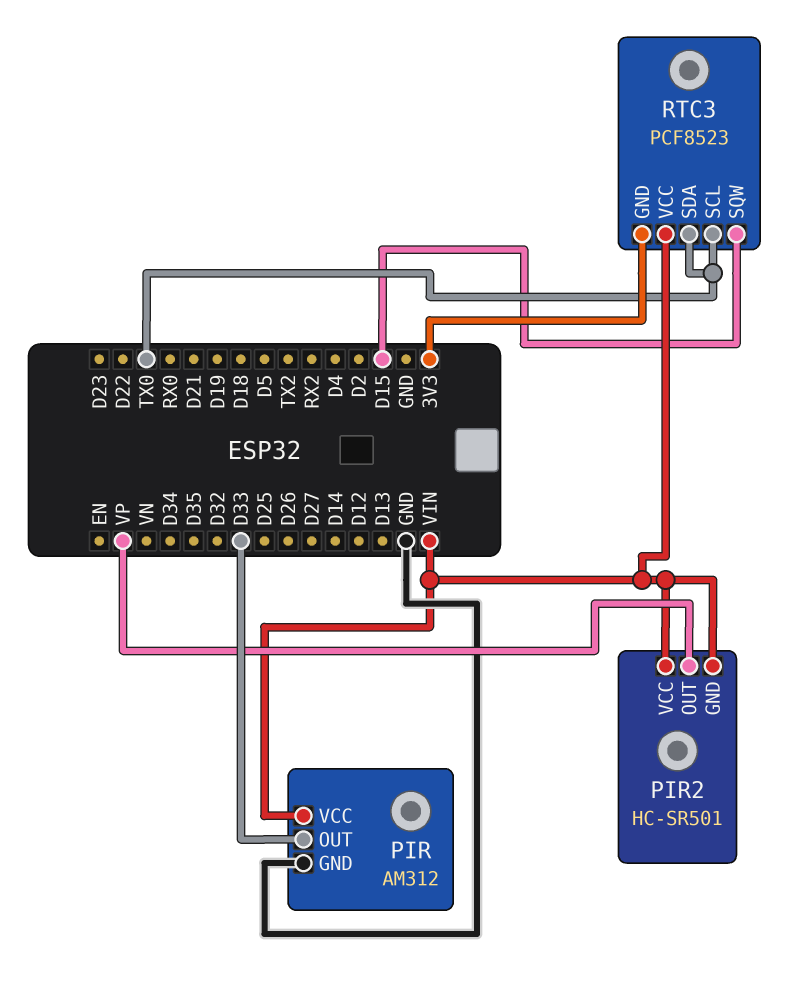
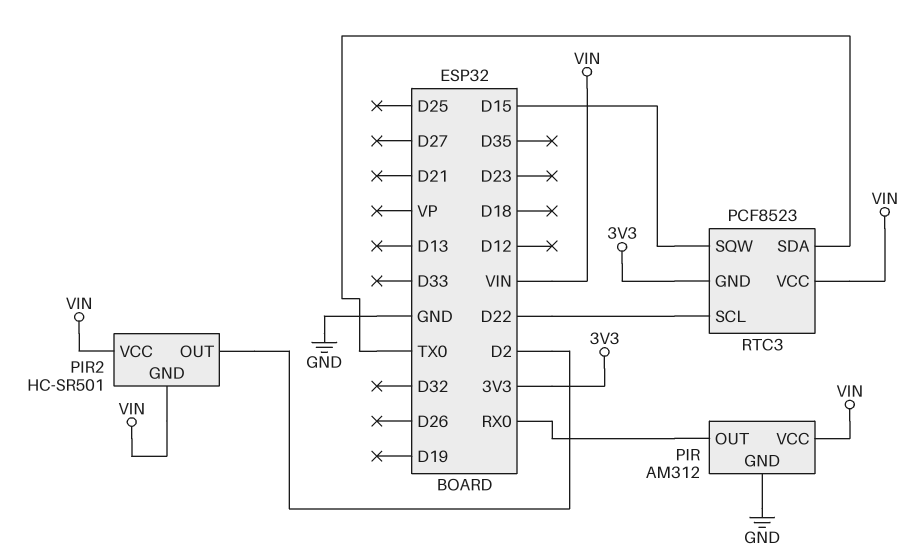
PIR pin OUT: D33 -> RX0
PIR2 pin OUT: VP -> D2
RTC3 pin SCL: TX0 -> D22

